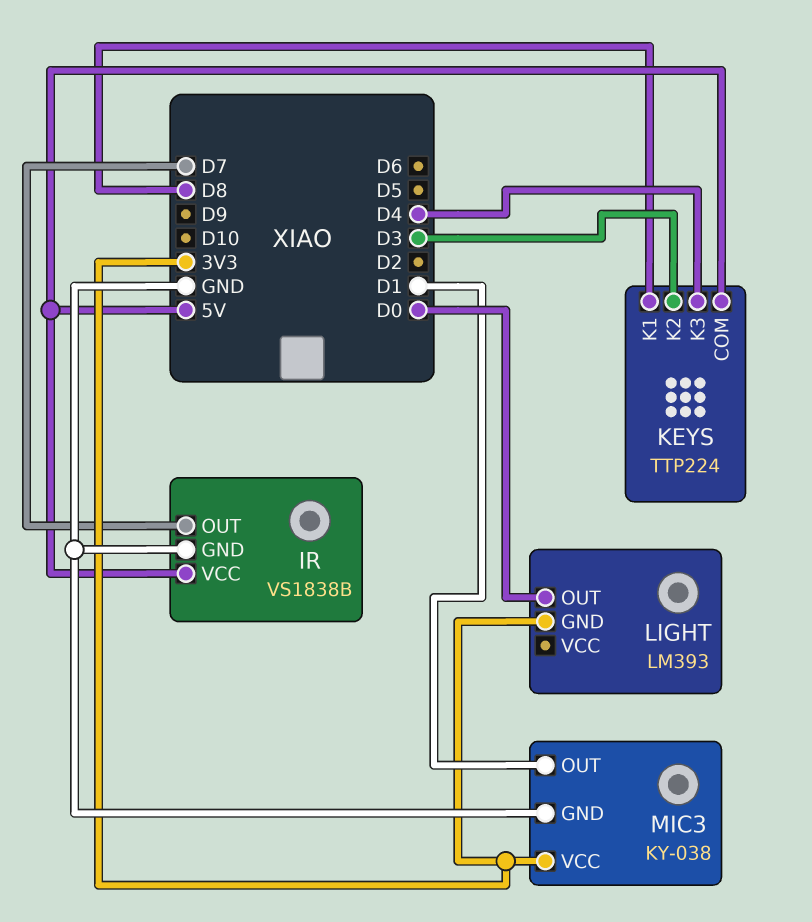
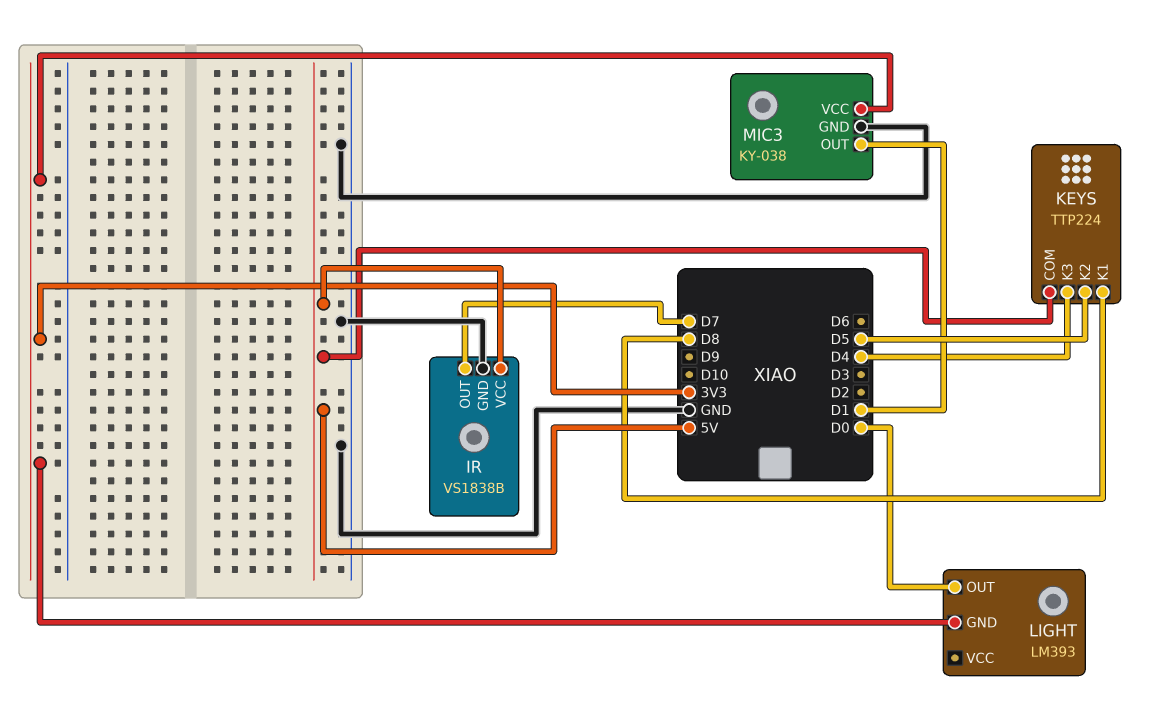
KEYS pin K2: D3 -> D5

